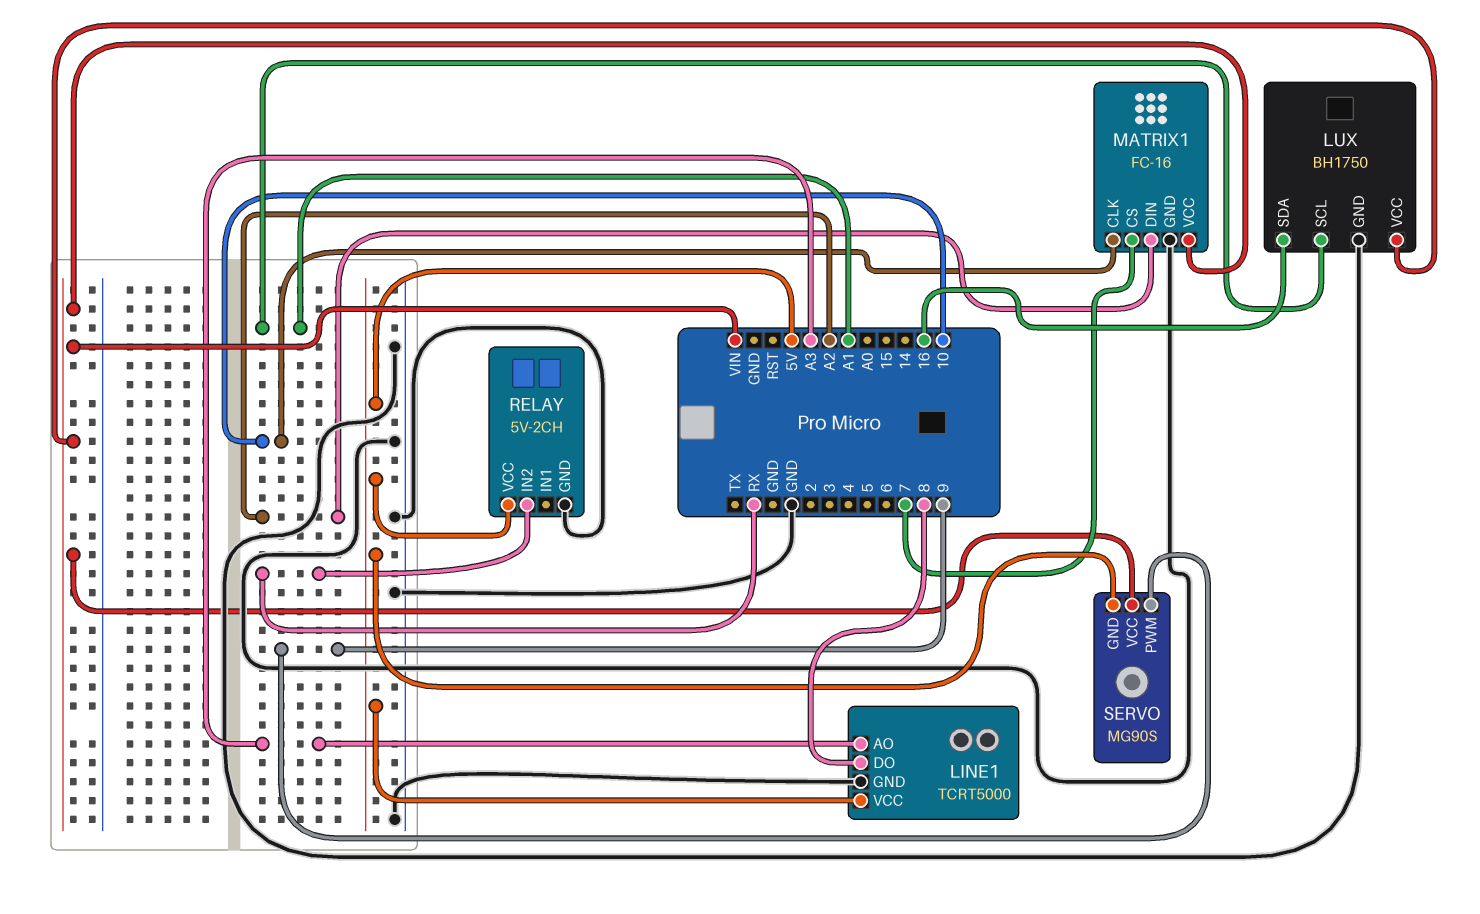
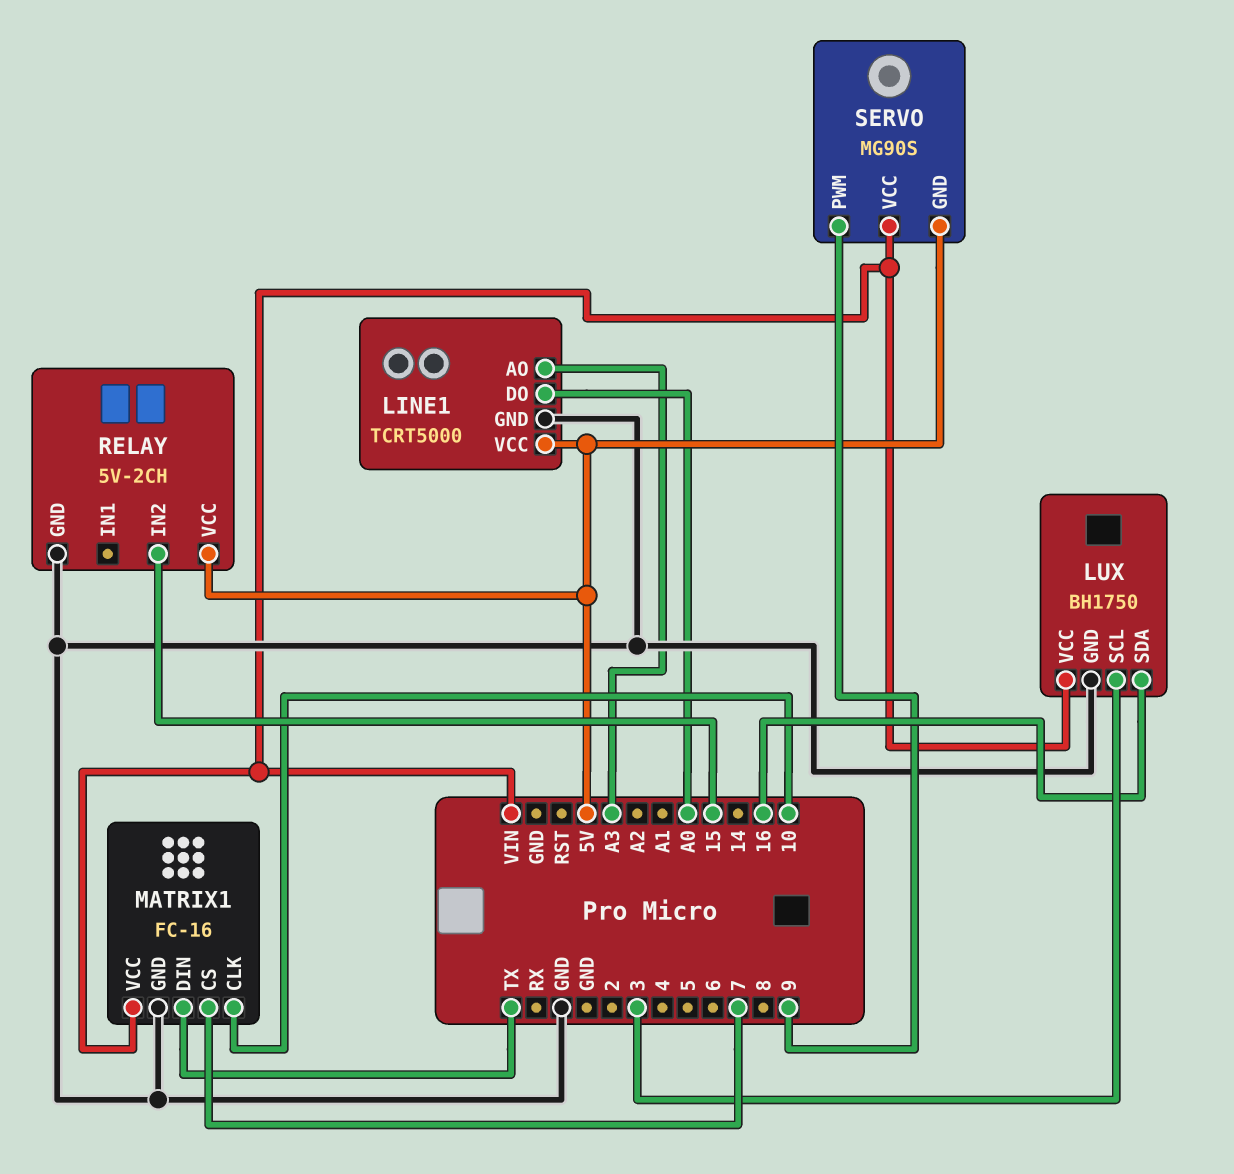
LINE1 pin DO: 8 -> A0
LUX pin SCL: A1 -> 3
MATRIX1 pin DIN: A2 -> TX
RELAY pin IN2: RX -> 15

